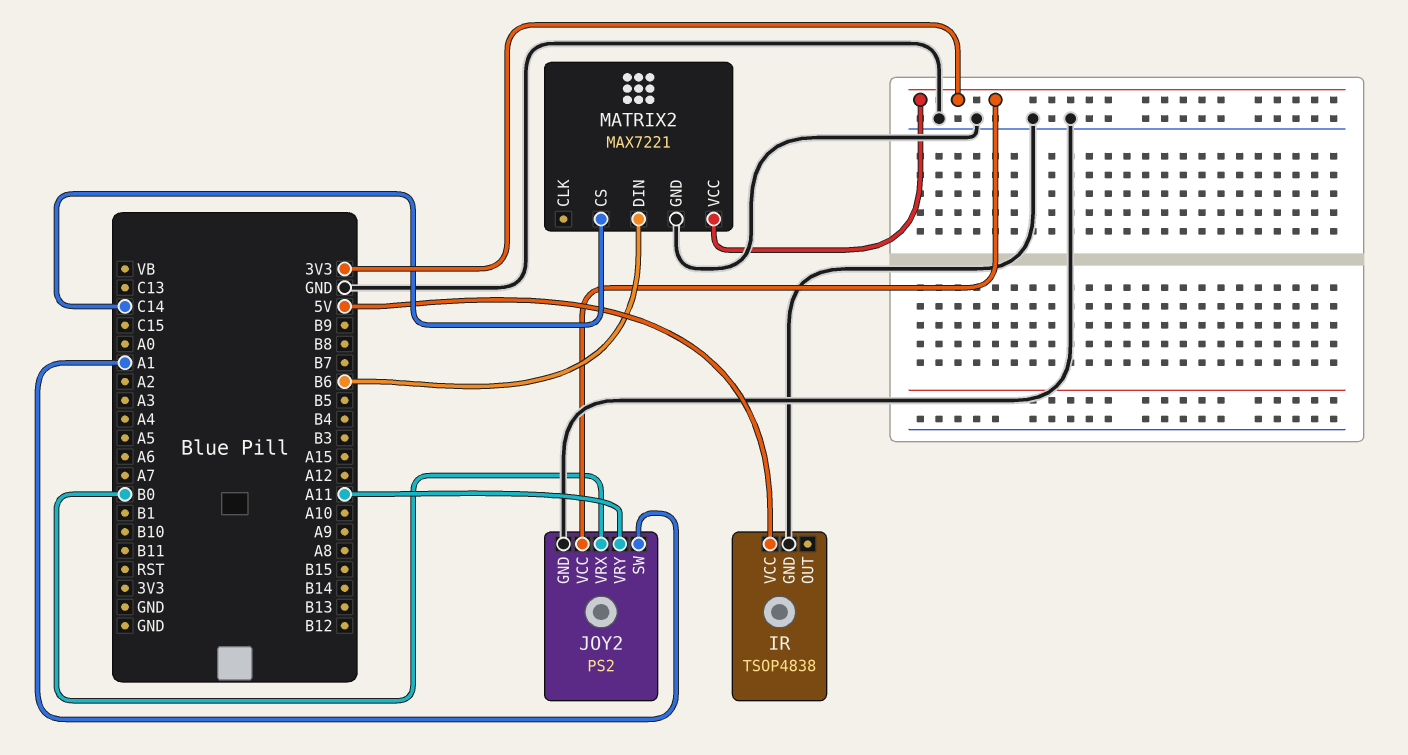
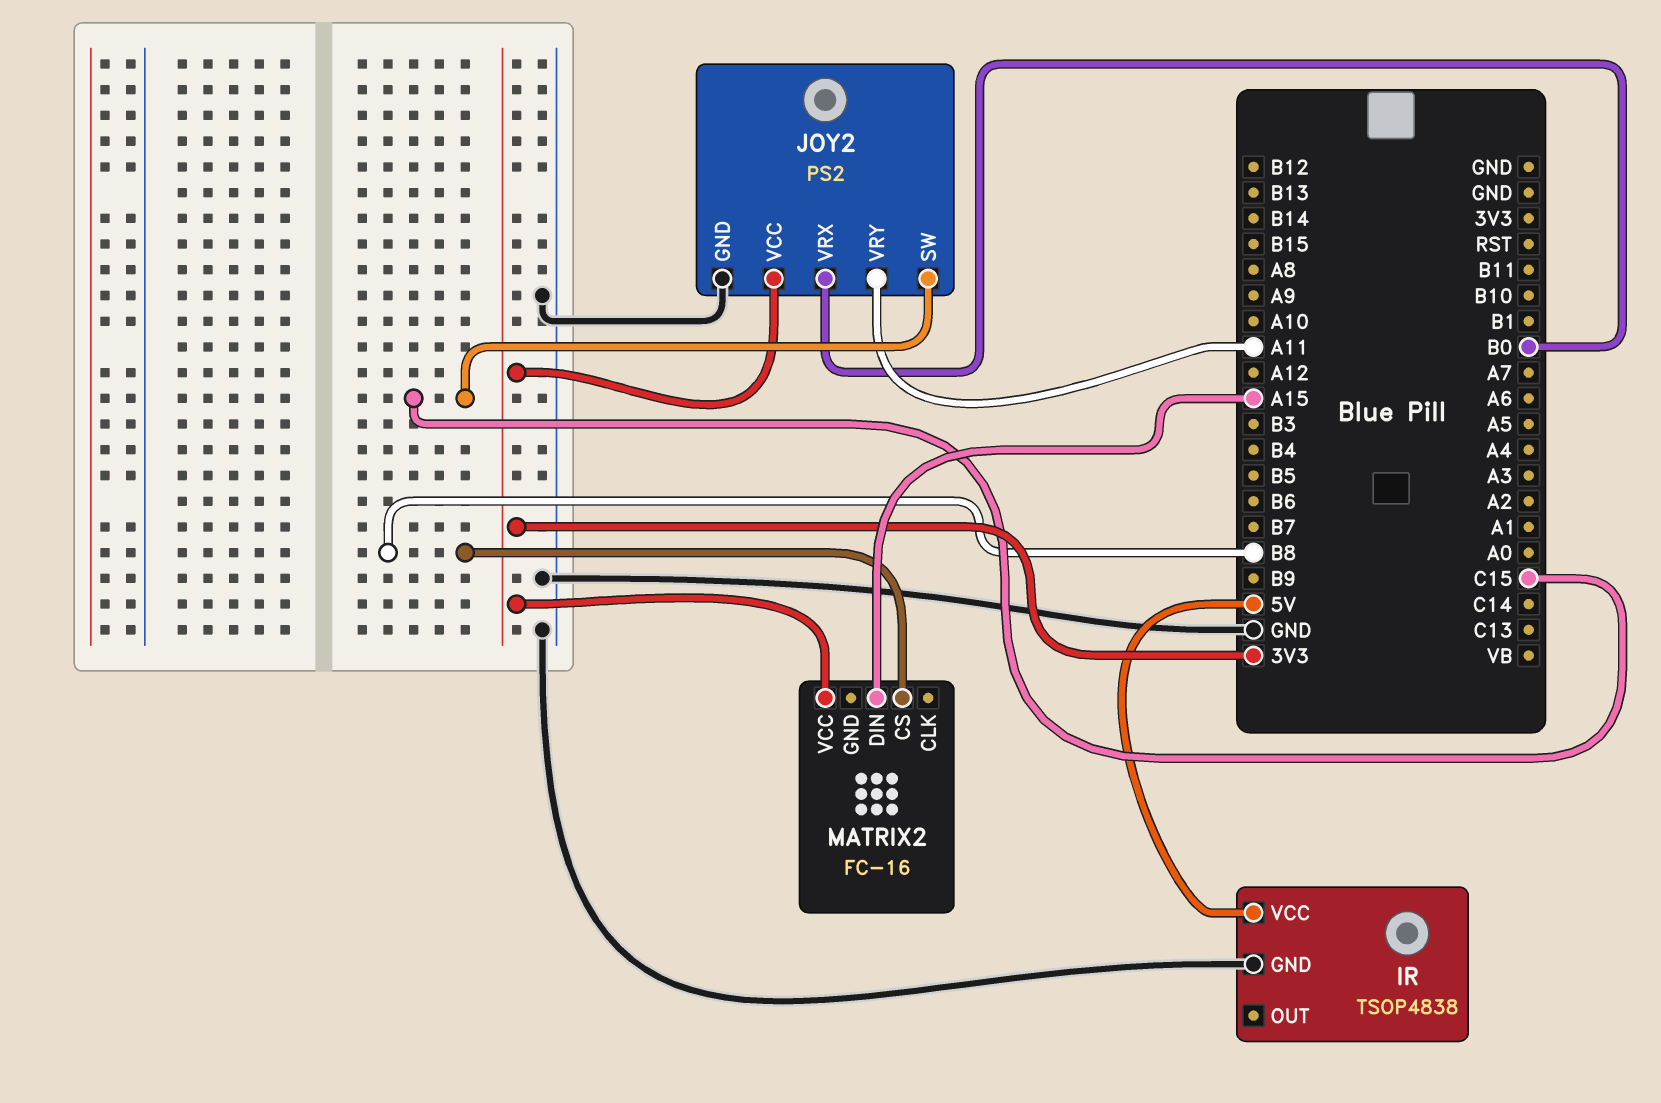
JOY2 pin SW: A1 -> C15
MATRIX2: MAX7221 -> FC-16
MATRIX2 pin CS: C14 -> B8
MATRIX2 pin DIN: B6 -> A15
MATRIX2 pin GND: GND -> none

